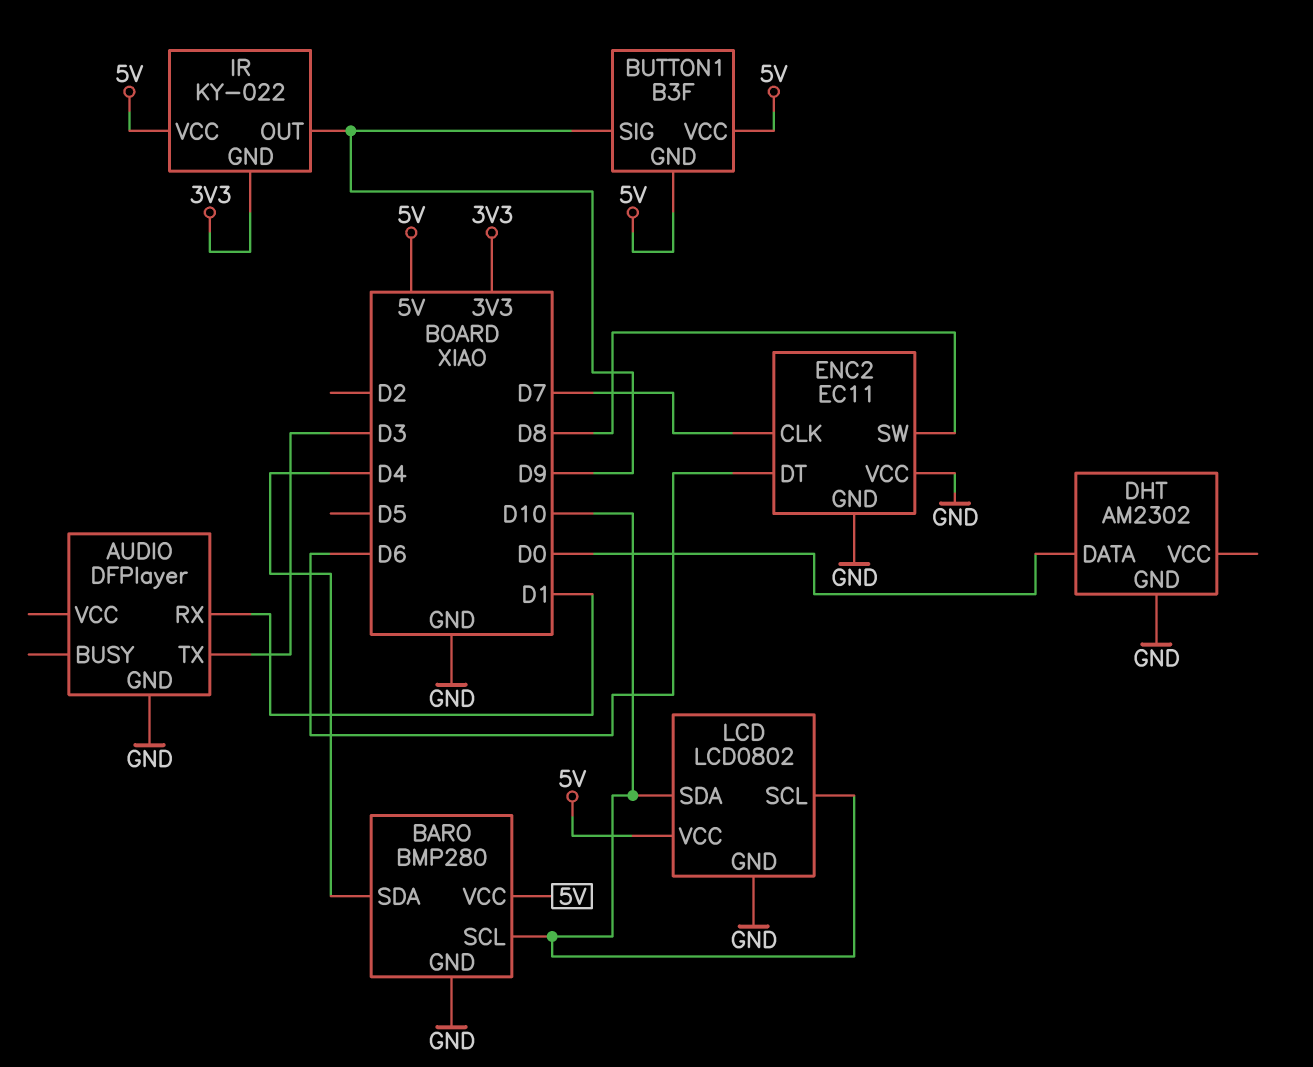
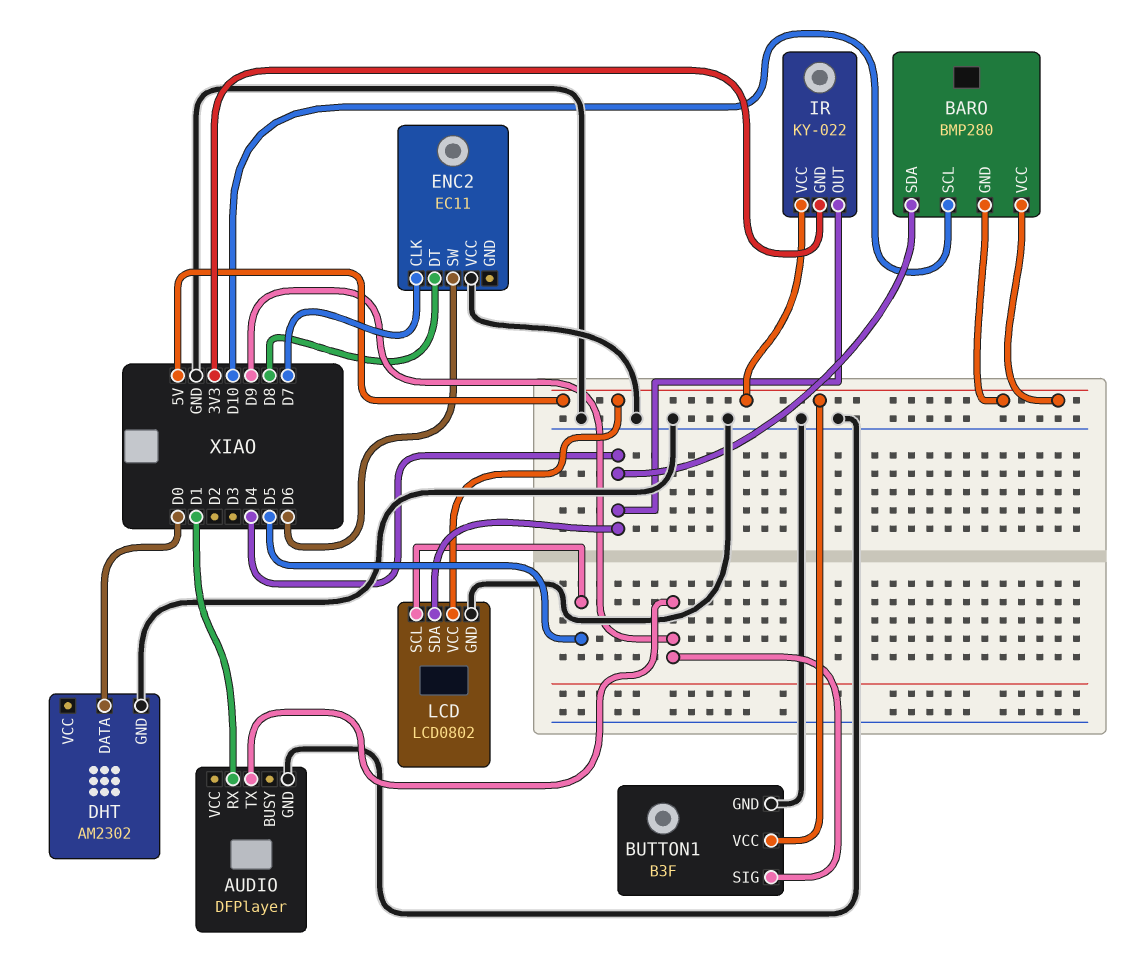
AUDIO pin TX: D3 -> D9
BARO pin GND: GND -> 5V
BUTTON1 pin GND: 5V -> GND
ENC2 pin DT: D6 -> D8
ENC2 pin GND: GND -> none
ENC2 pin SW: D8 -> D6
IR pin OUT: D9 -> D4
LCD pin SCL: D10 -> D5
LCD pin SDA: D10 -> D4

